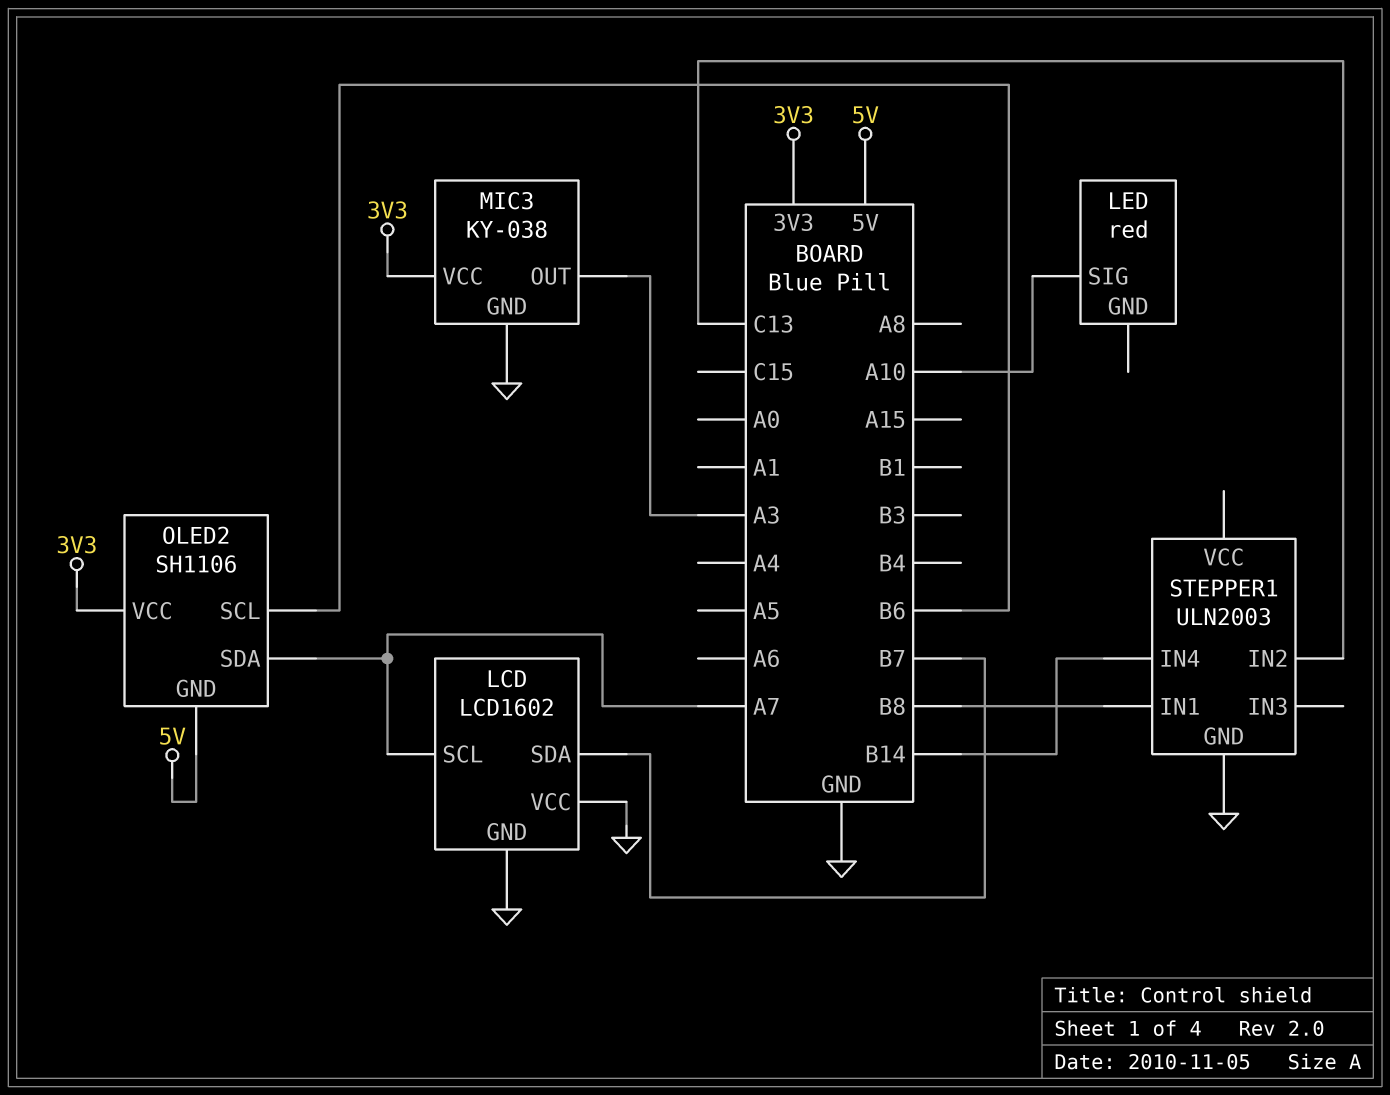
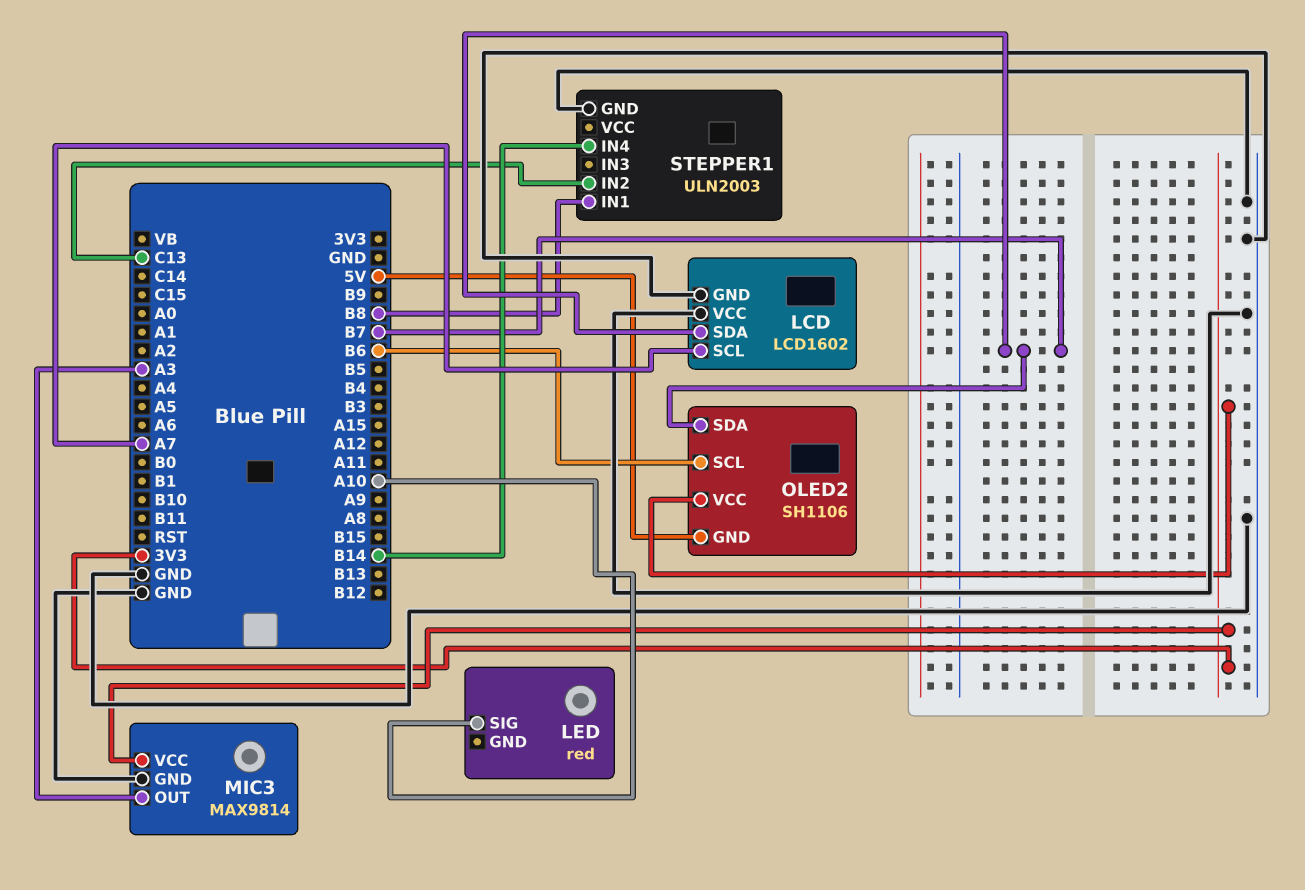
MIC3: KY-038 -> MAX9814
OLED2 pin SDA: A7 -> B7

